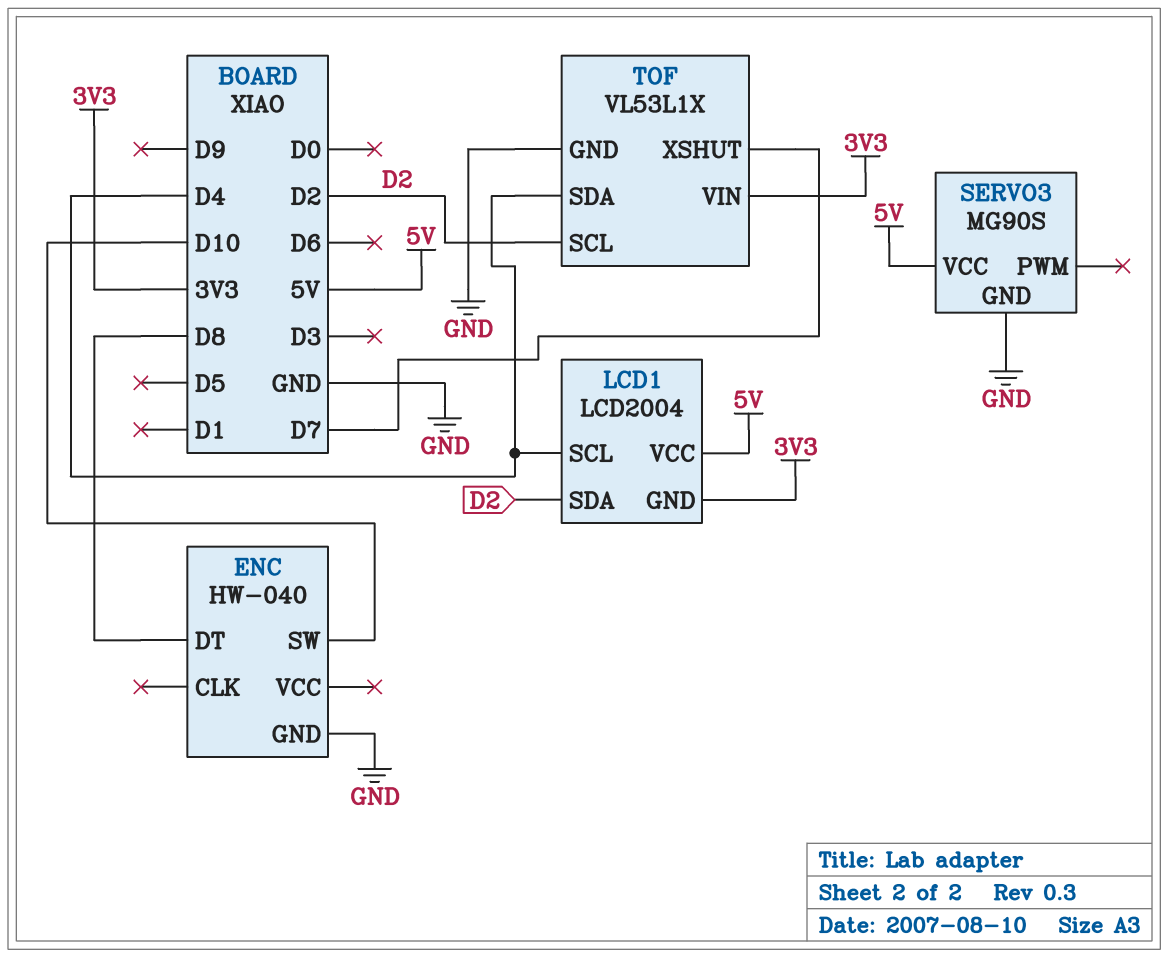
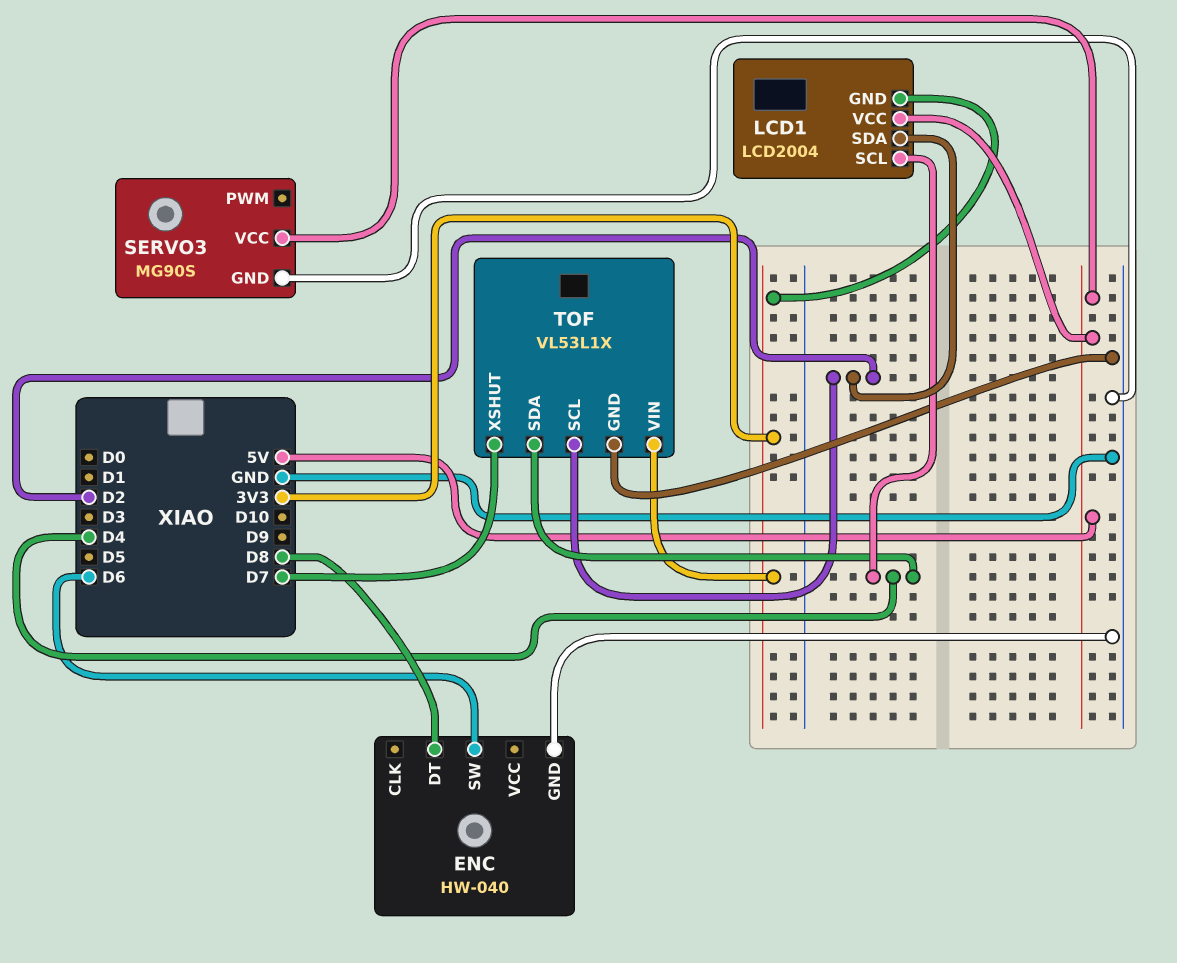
ENC pin SW: D10 -> D6

